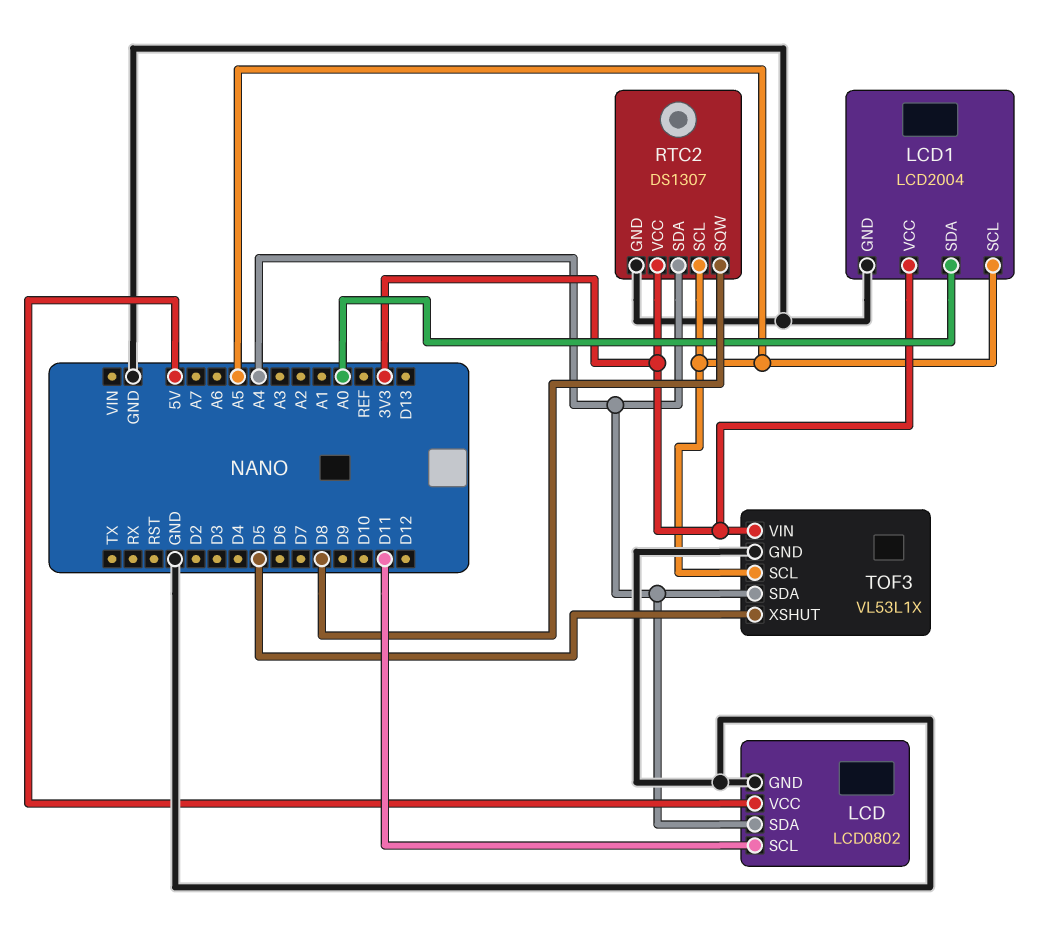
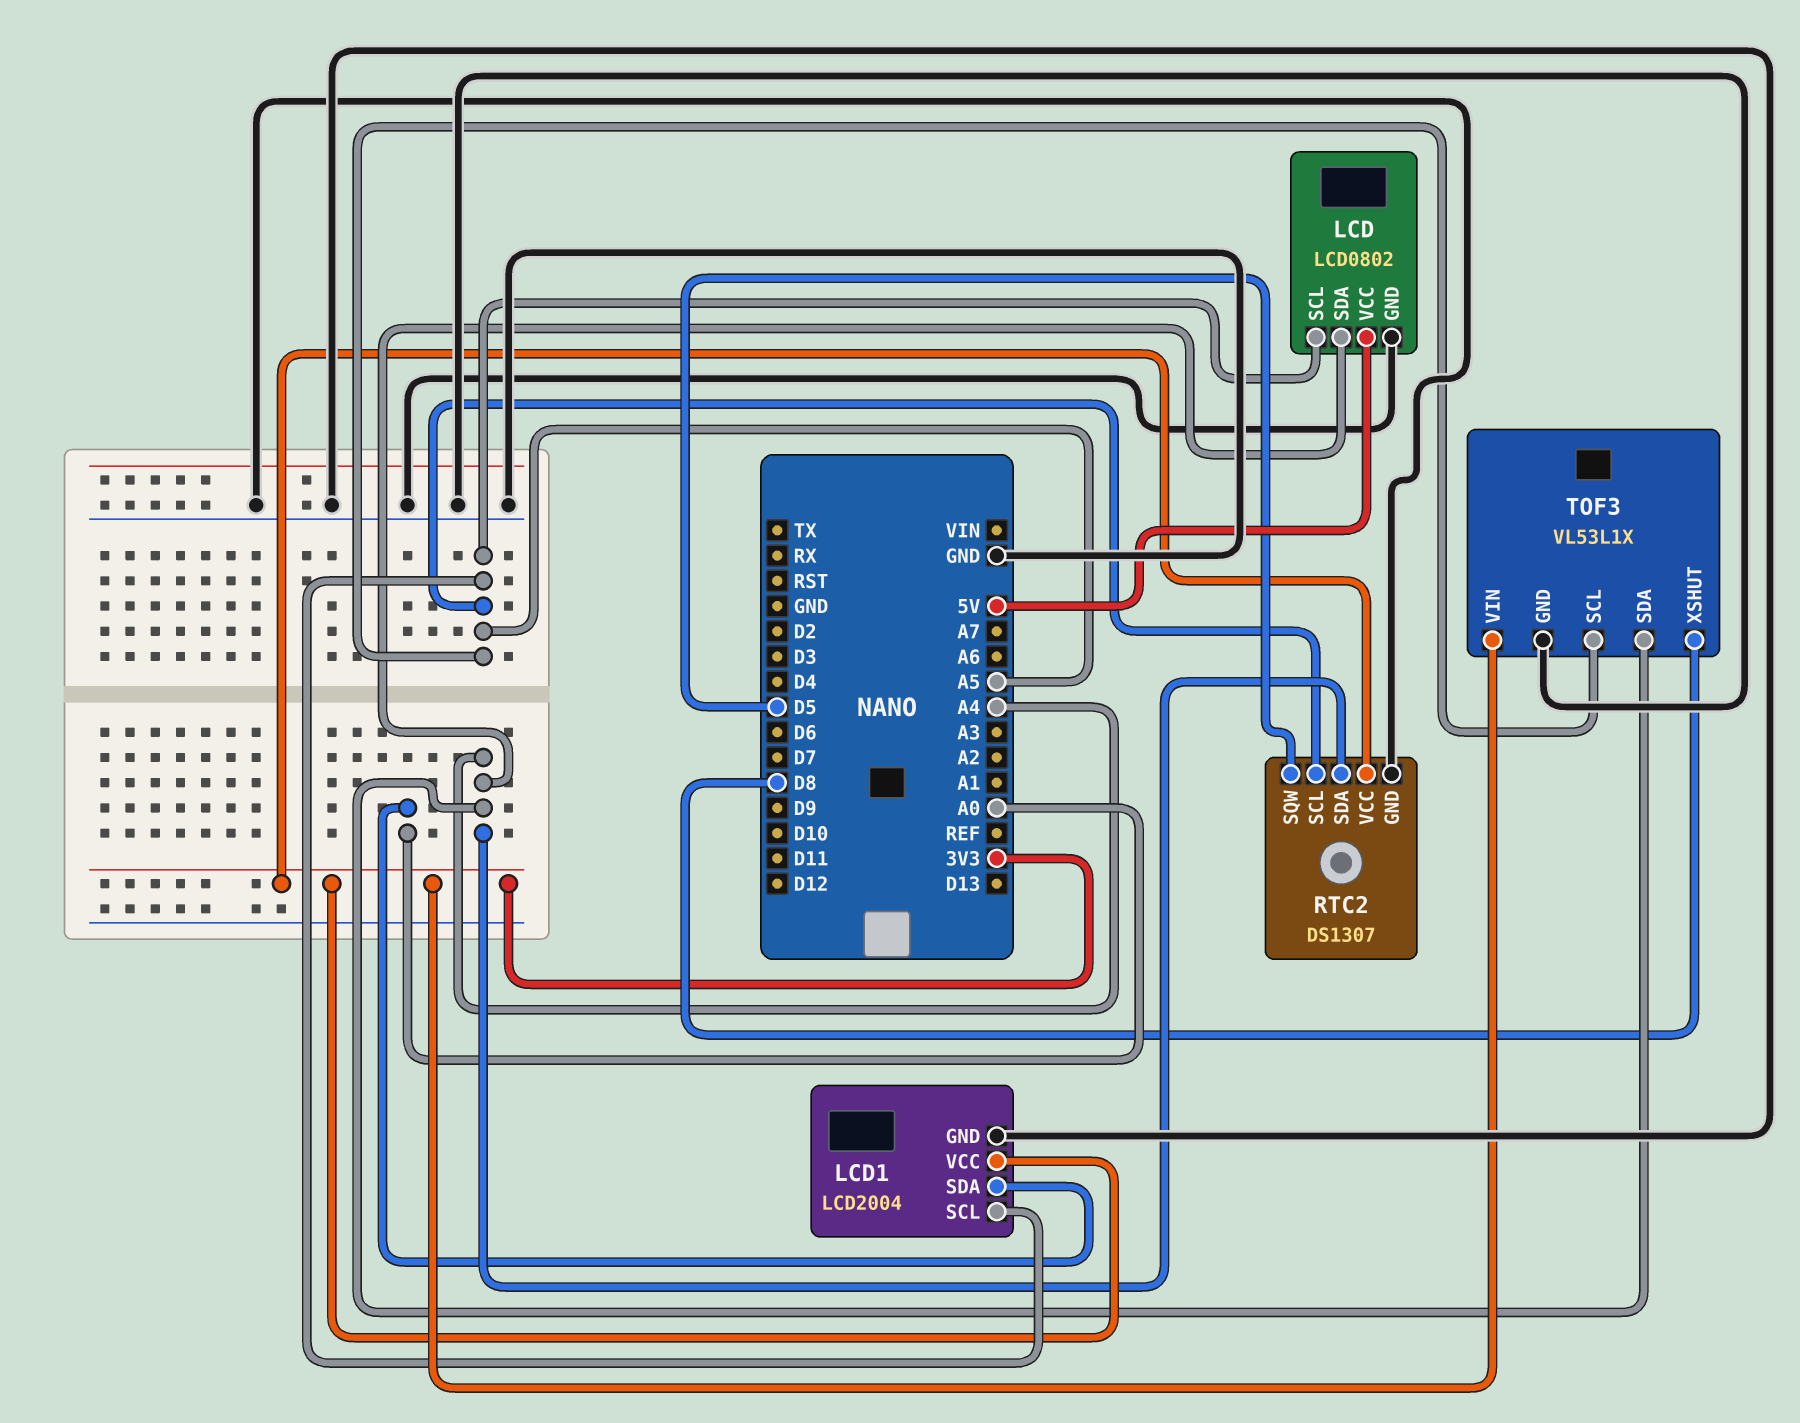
LCD pin SCL: D11 -> A5
RTC2 pin SQW: D8 -> D5
TOF3 pin XSHUT: D5 -> D8

